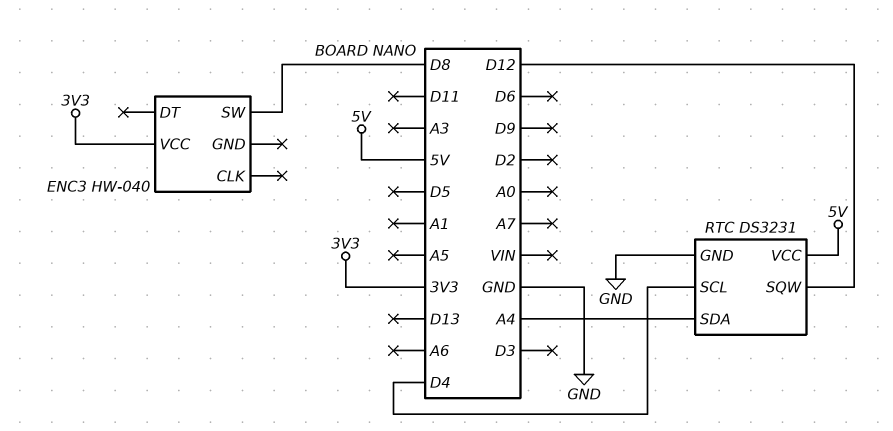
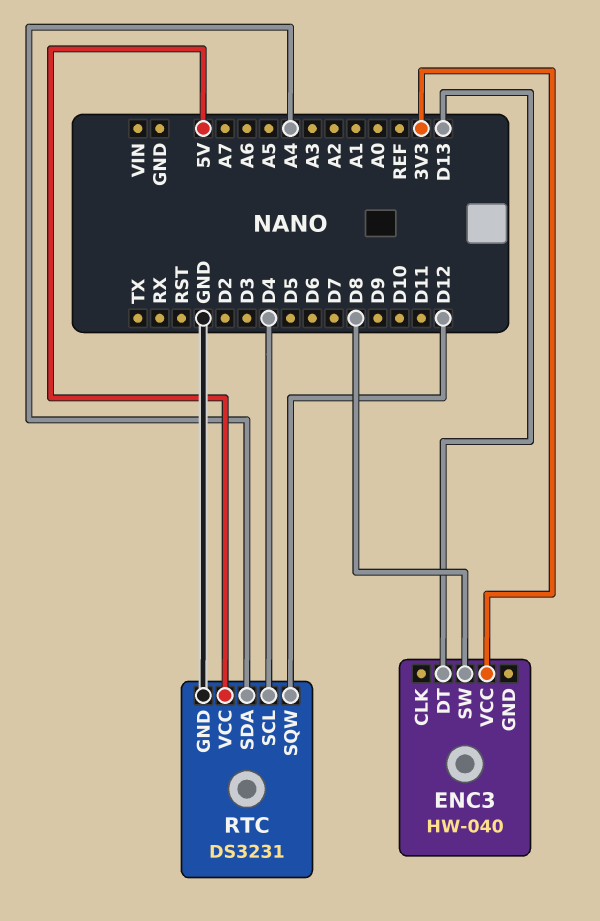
ENC3 pin DT: none -> D13

